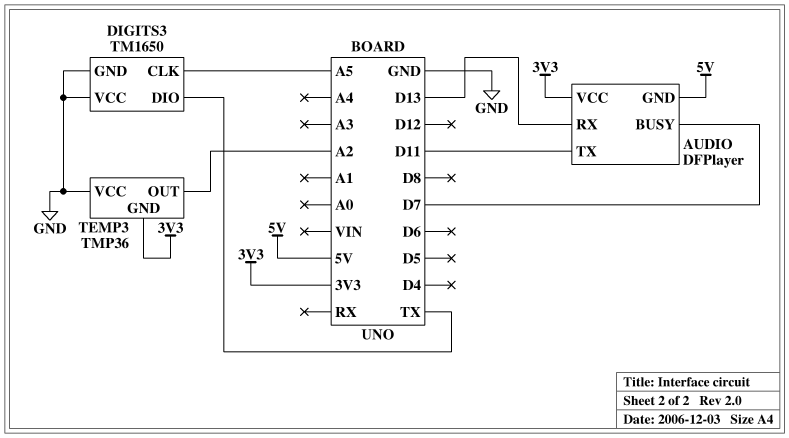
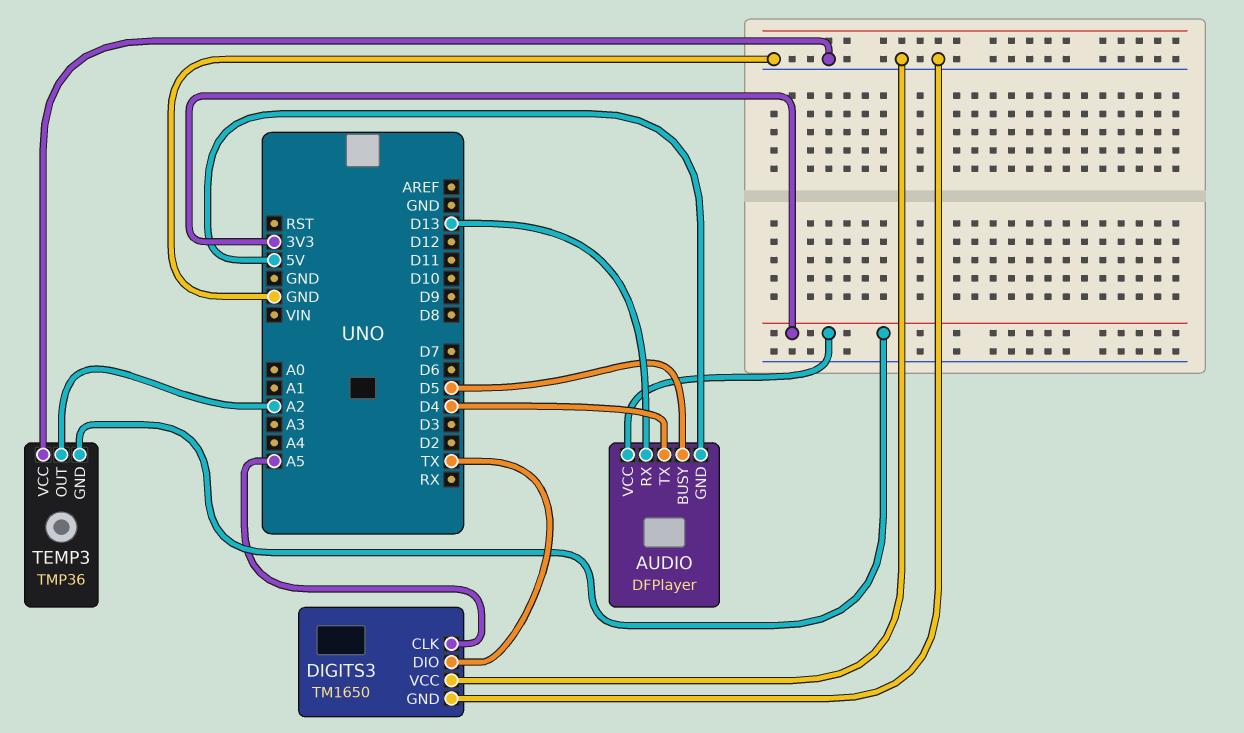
AUDIO pin BUSY: D7 -> D5
AUDIO pin TX: D11 -> D4

